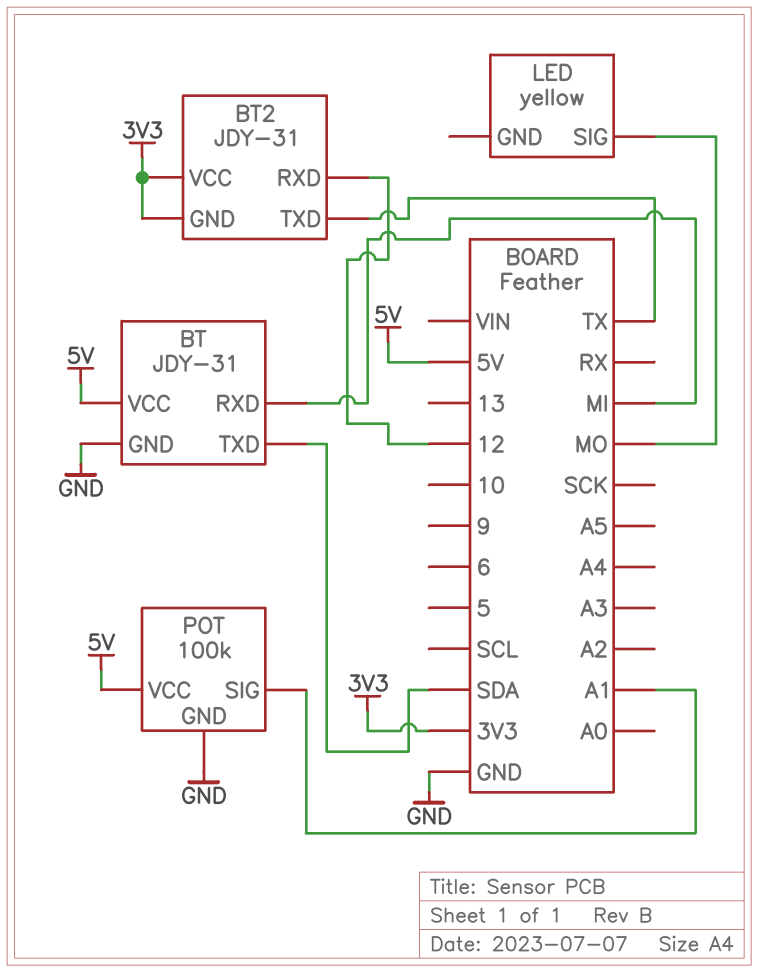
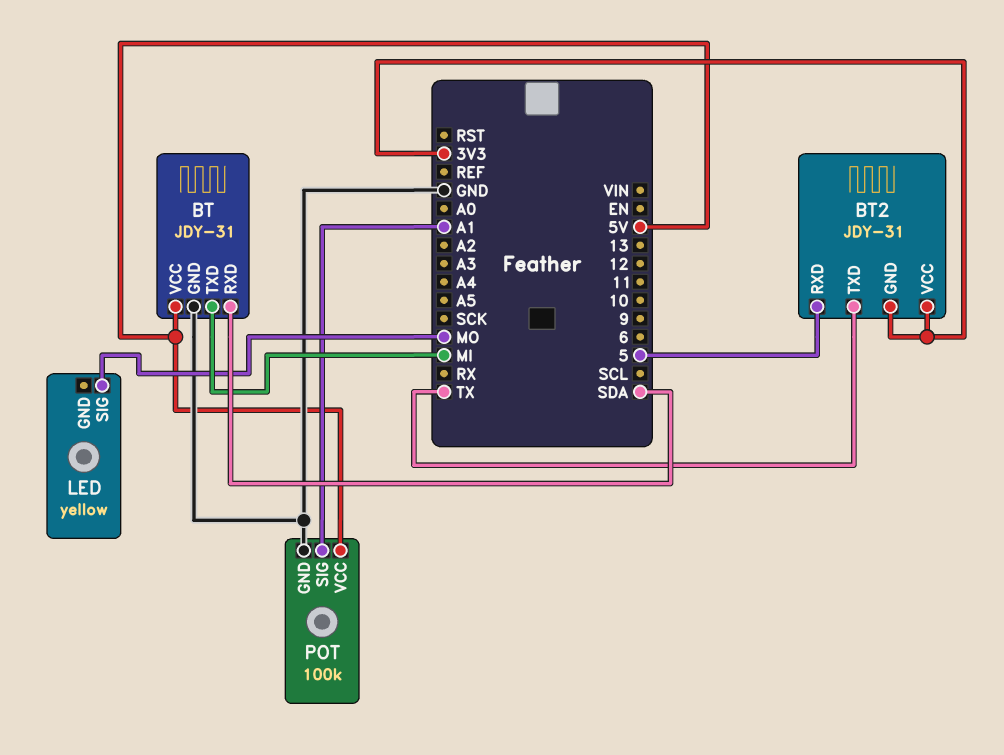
BT pin RXD: MI -> SDA
BT pin TXD: SDA -> MI
BT2 pin RXD: 12 -> 5

